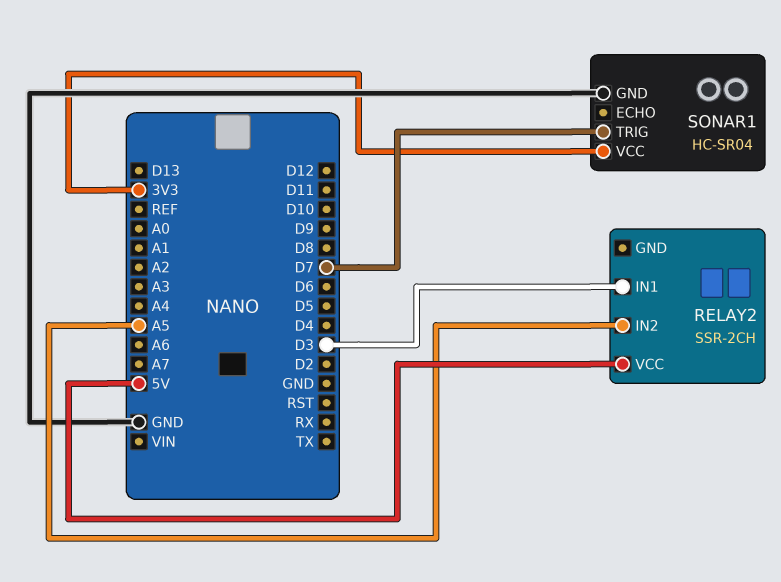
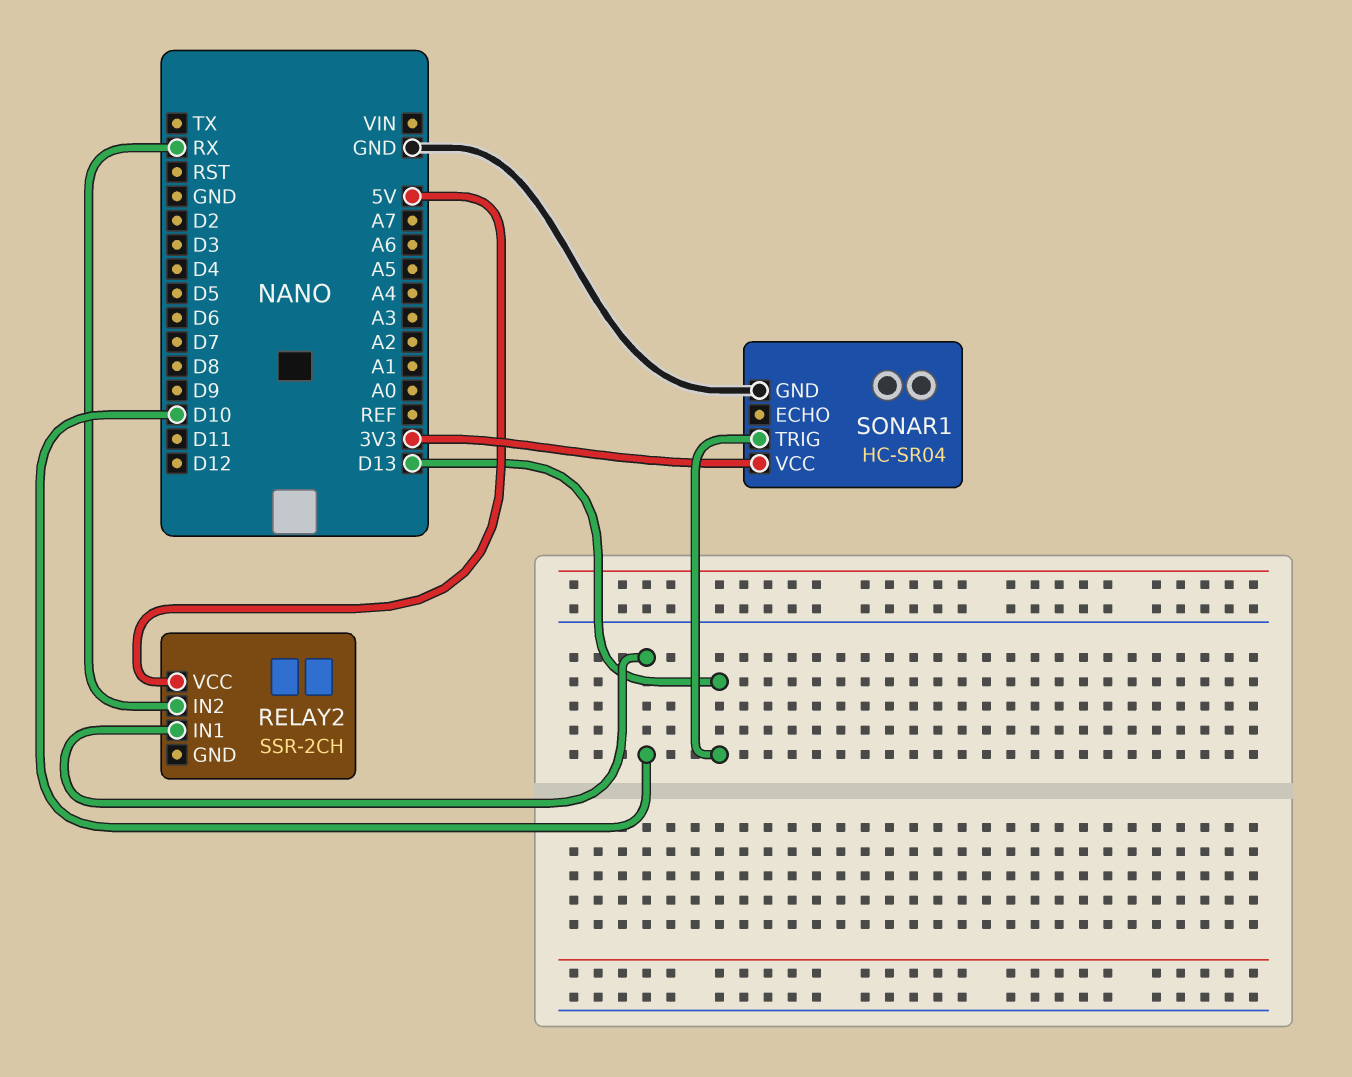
RELAY2 pin IN1: D3 -> D10
RELAY2 pin IN2: A5 -> RX
SONAR1 pin TRIG: D7 -> D13

